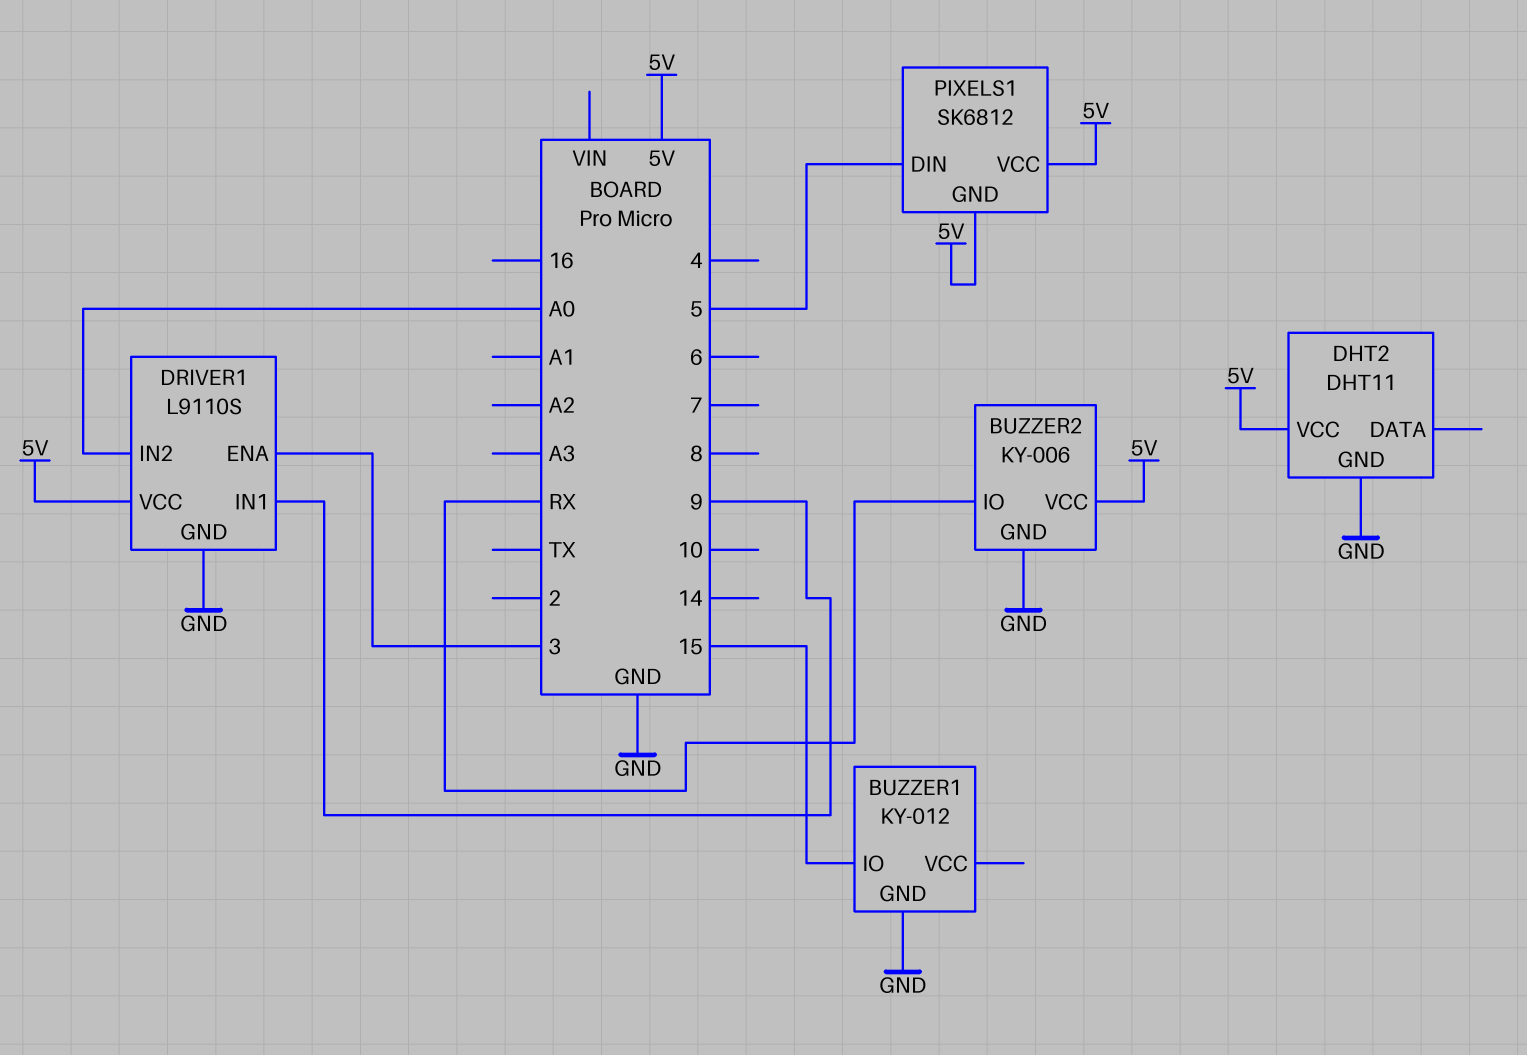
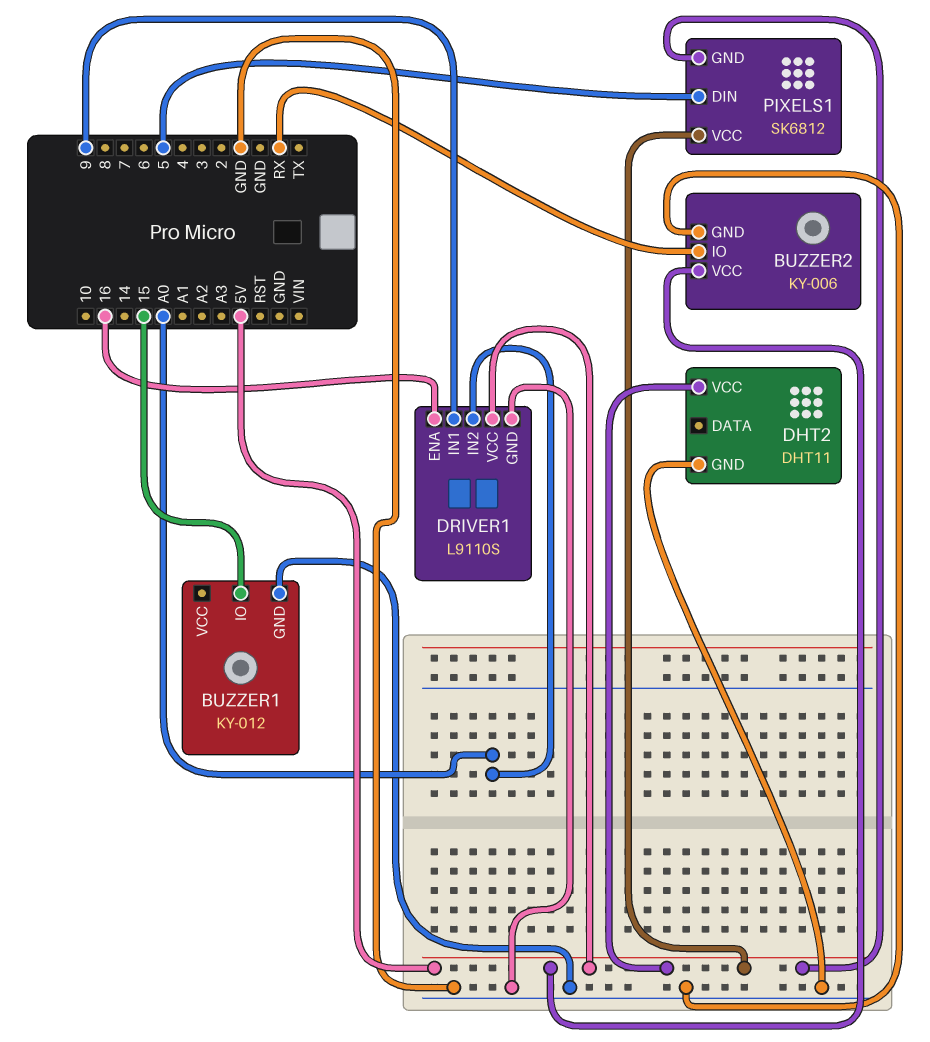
DRIVER1 pin ENA: 3 -> 16

